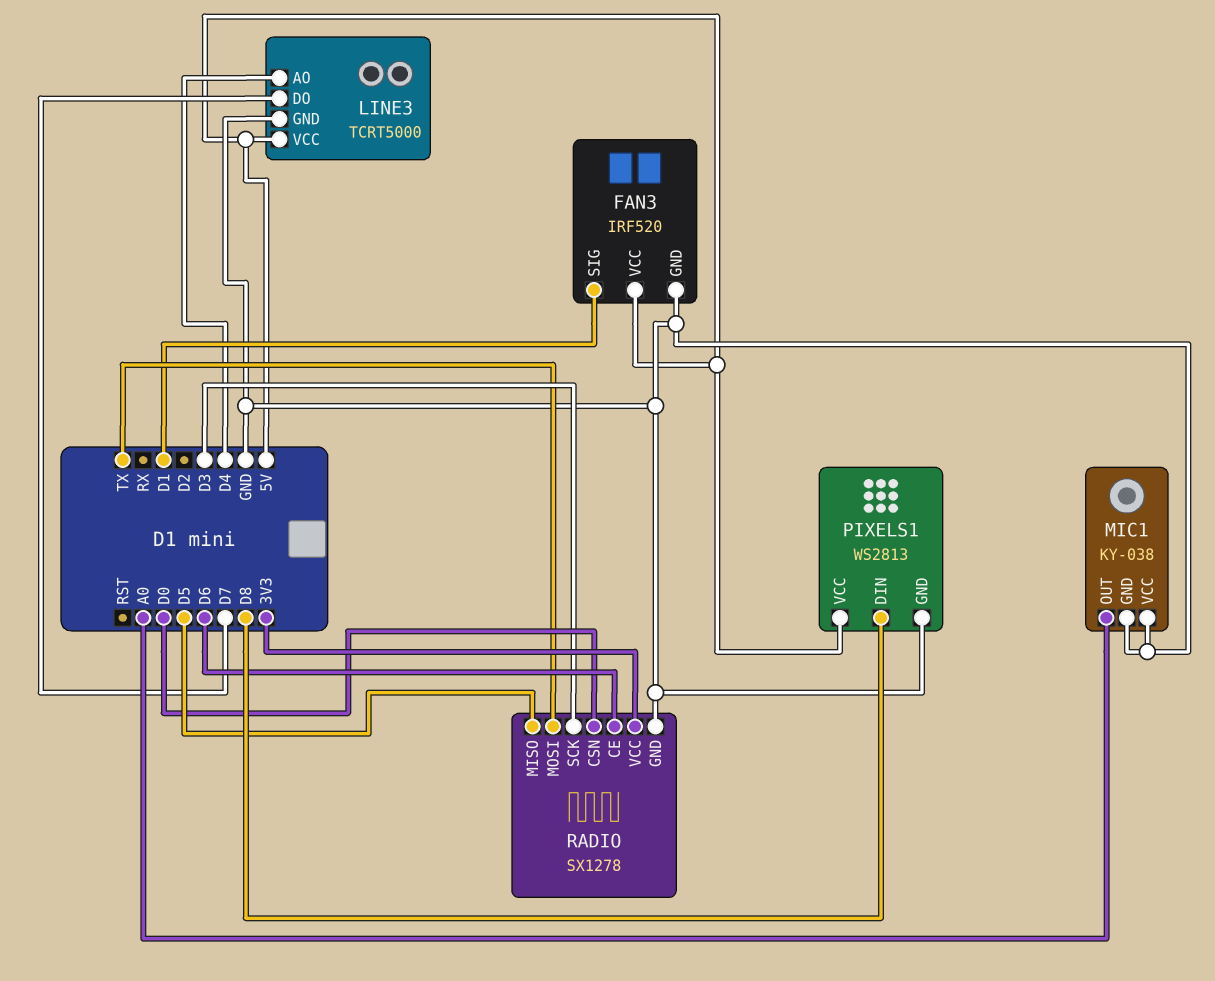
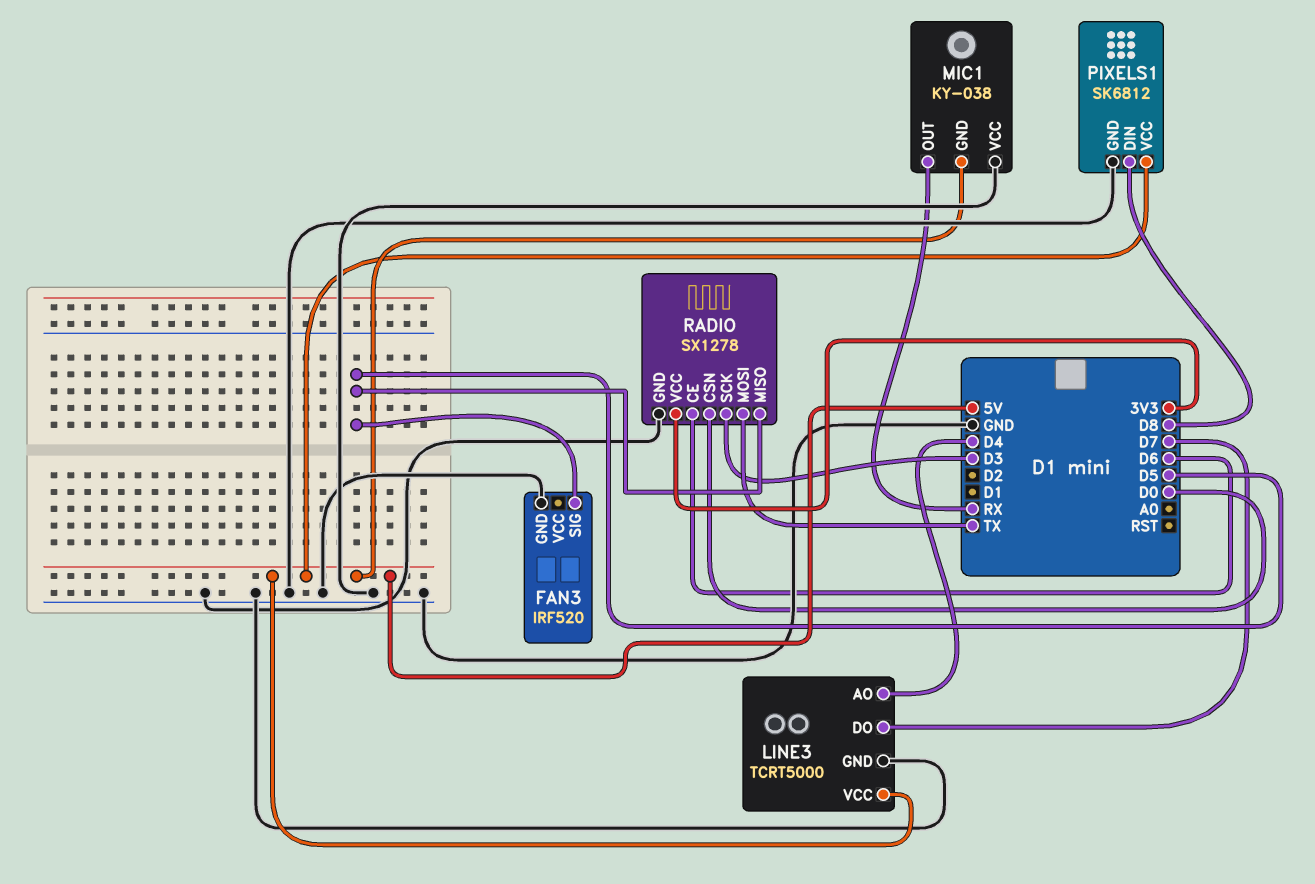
FAN3 pin SIG: D1 -> D5
FAN3 pin VCC: 5V -> none
MIC1 pin GND: GND -> 5V
MIC1 pin OUT: A0 -> RX
PIXELS1: WS2813 -> SK6812

